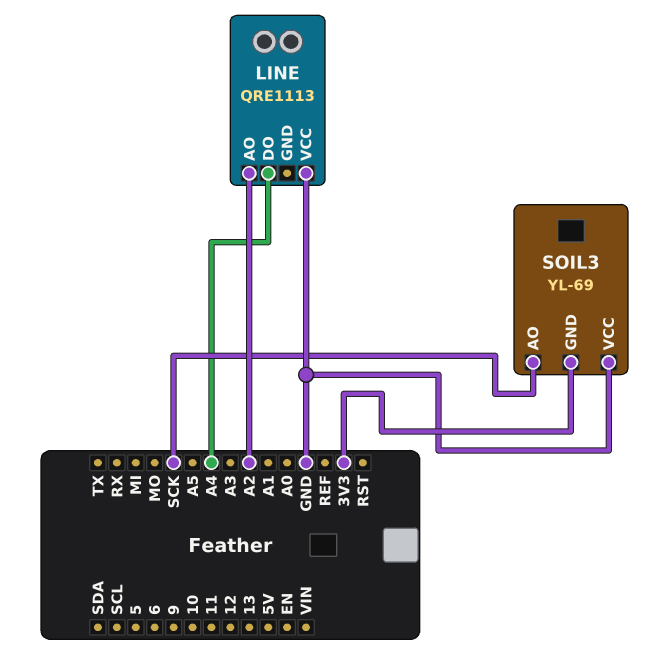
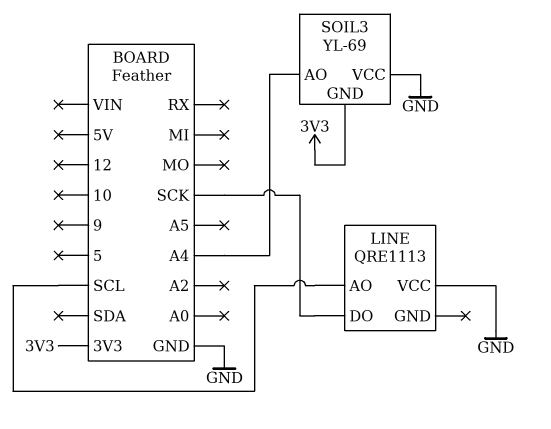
LINE pin AO: A2 -> SCL
LINE pin DO: A4 -> SCK
SOIL3 pin AO: SCK -> A4

